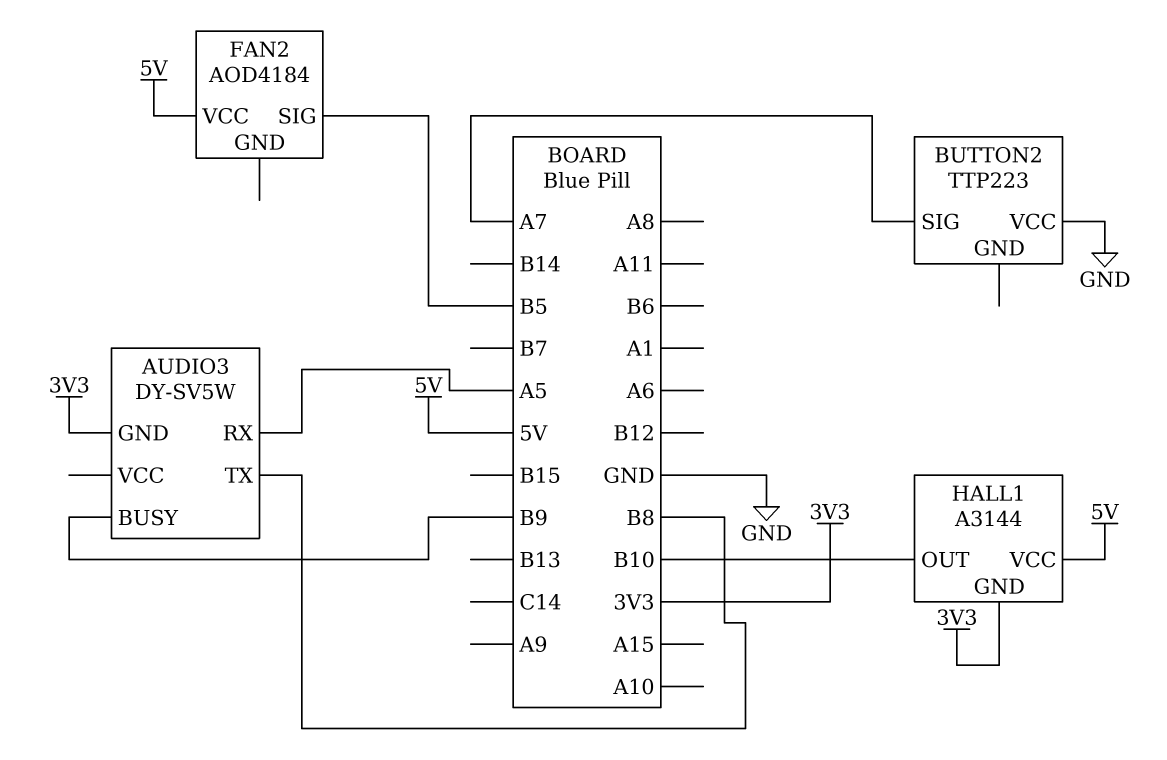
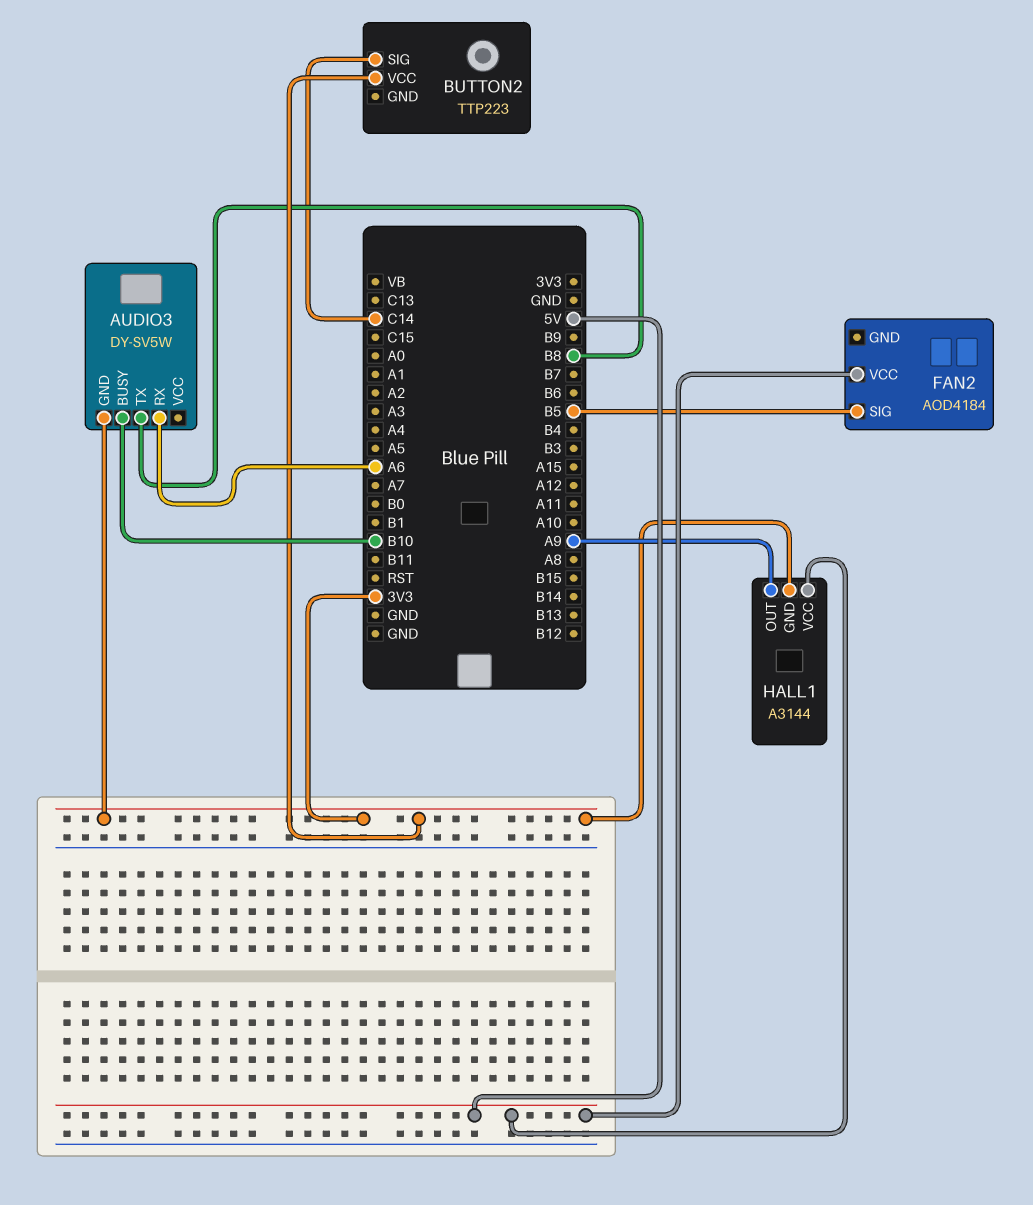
AUDIO3 pin BUSY: B9 -> B10
AUDIO3 pin RX: A5 -> A6
BUTTON2 pin SIG: A7 -> C14
BUTTON2 pin VCC: GND -> 3V3
HALL1 pin OUT: B10 -> A9

